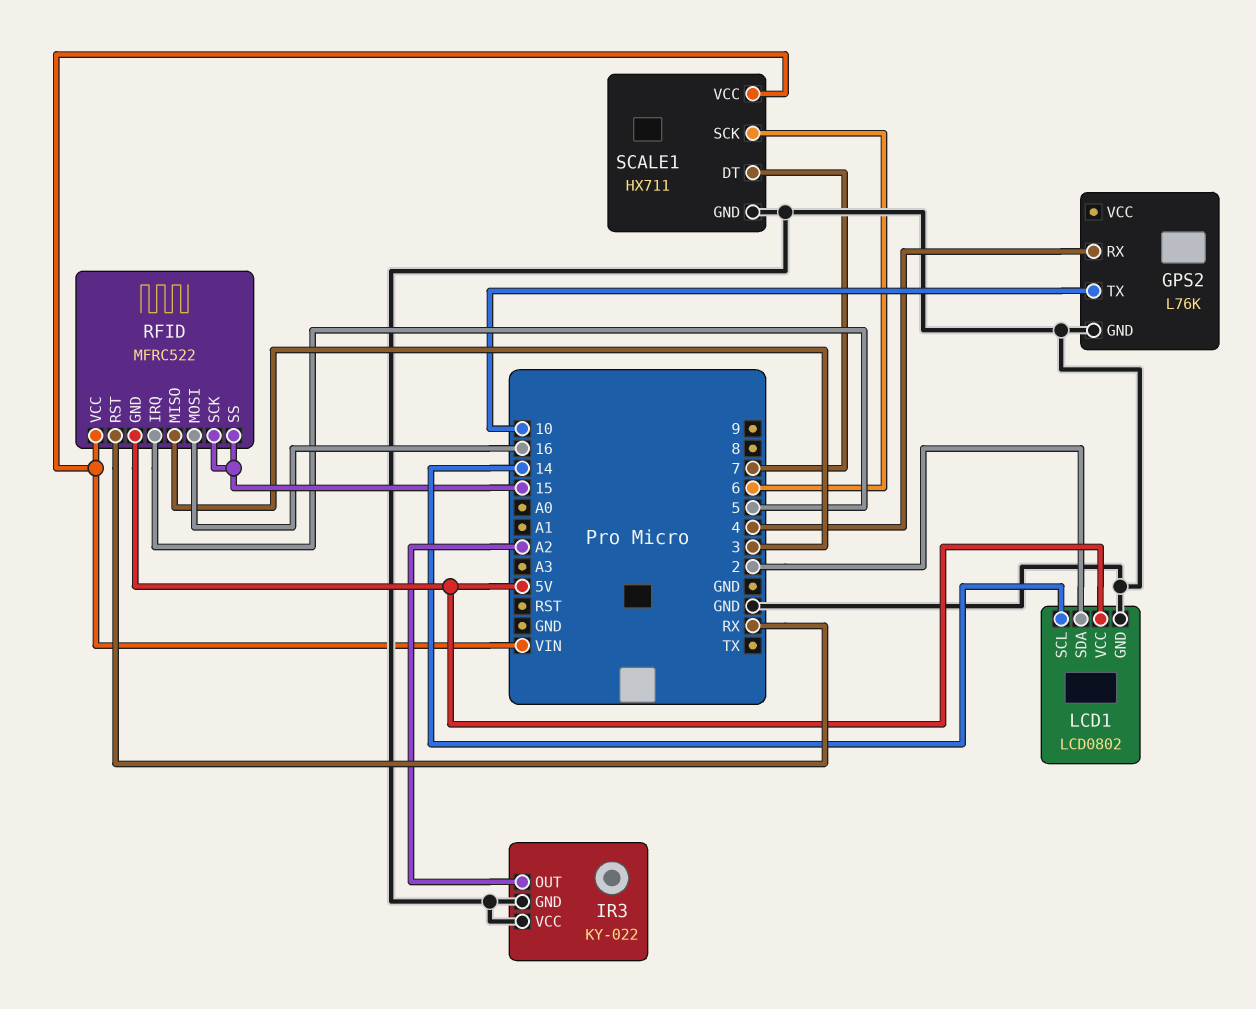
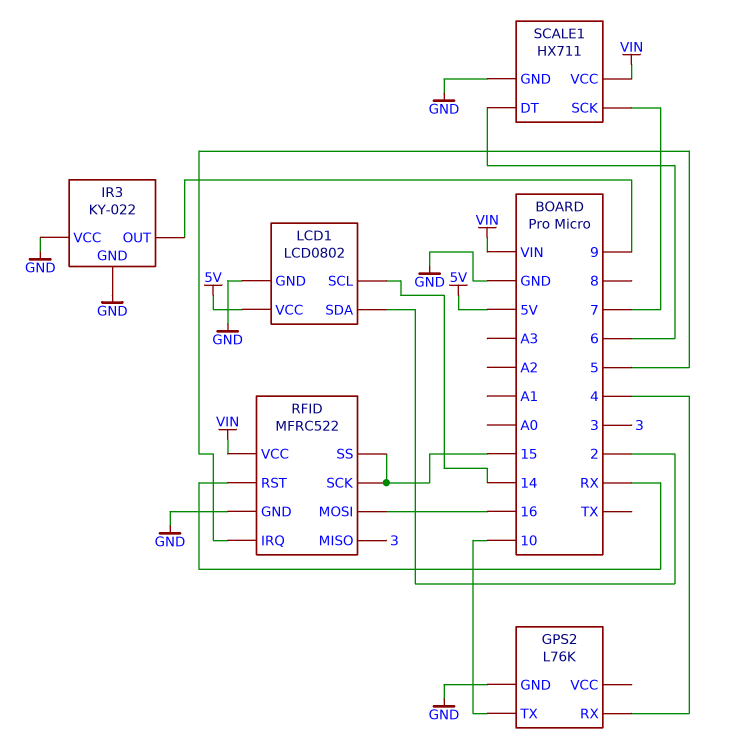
IR3 pin OUT: A2 -> 9
RFID pin GND: 5V -> GND
SCALE1 pin DT: 7 -> 6
SCALE1 pin SCK: 6 -> 7

